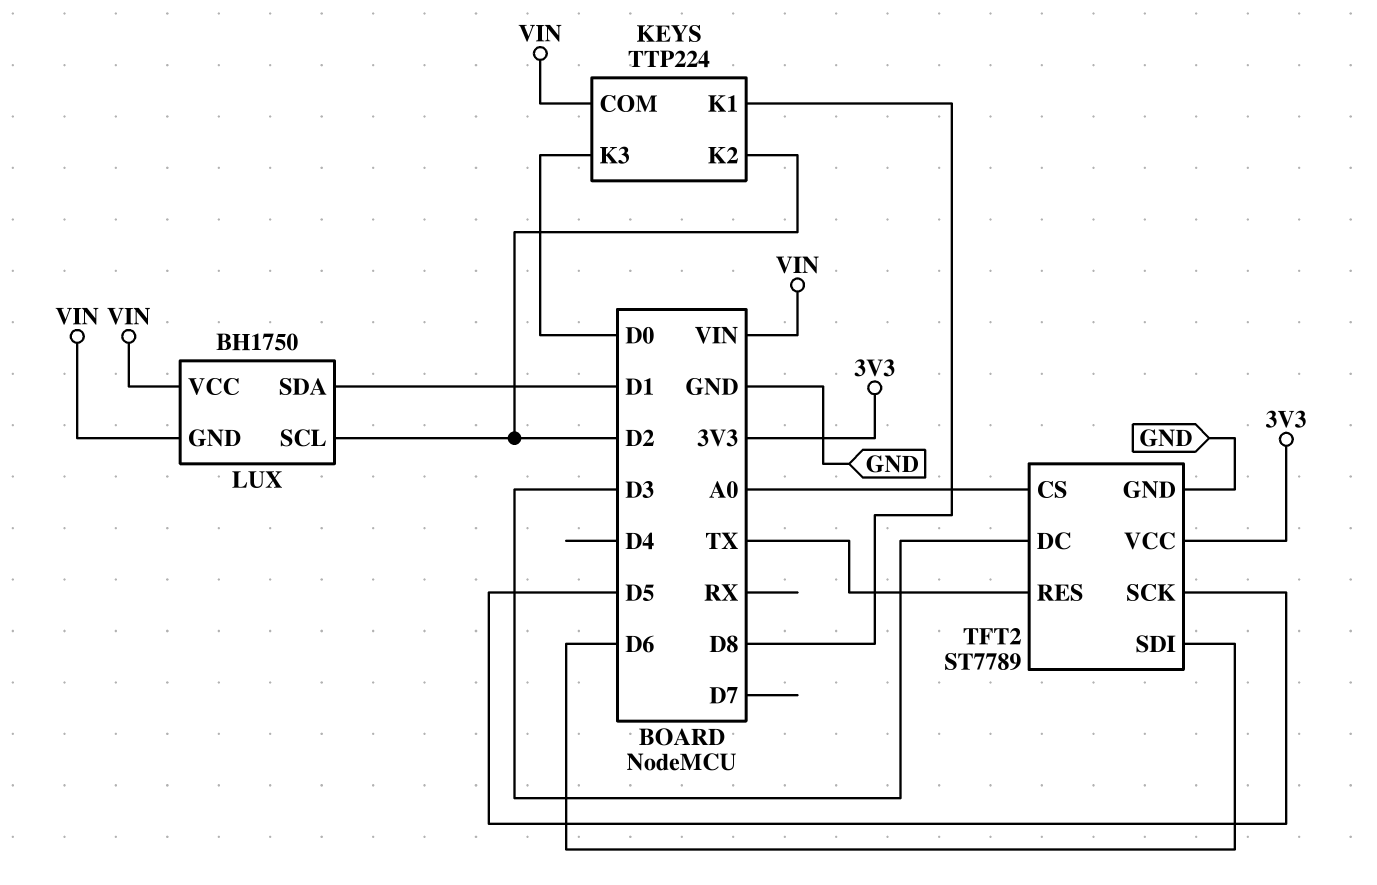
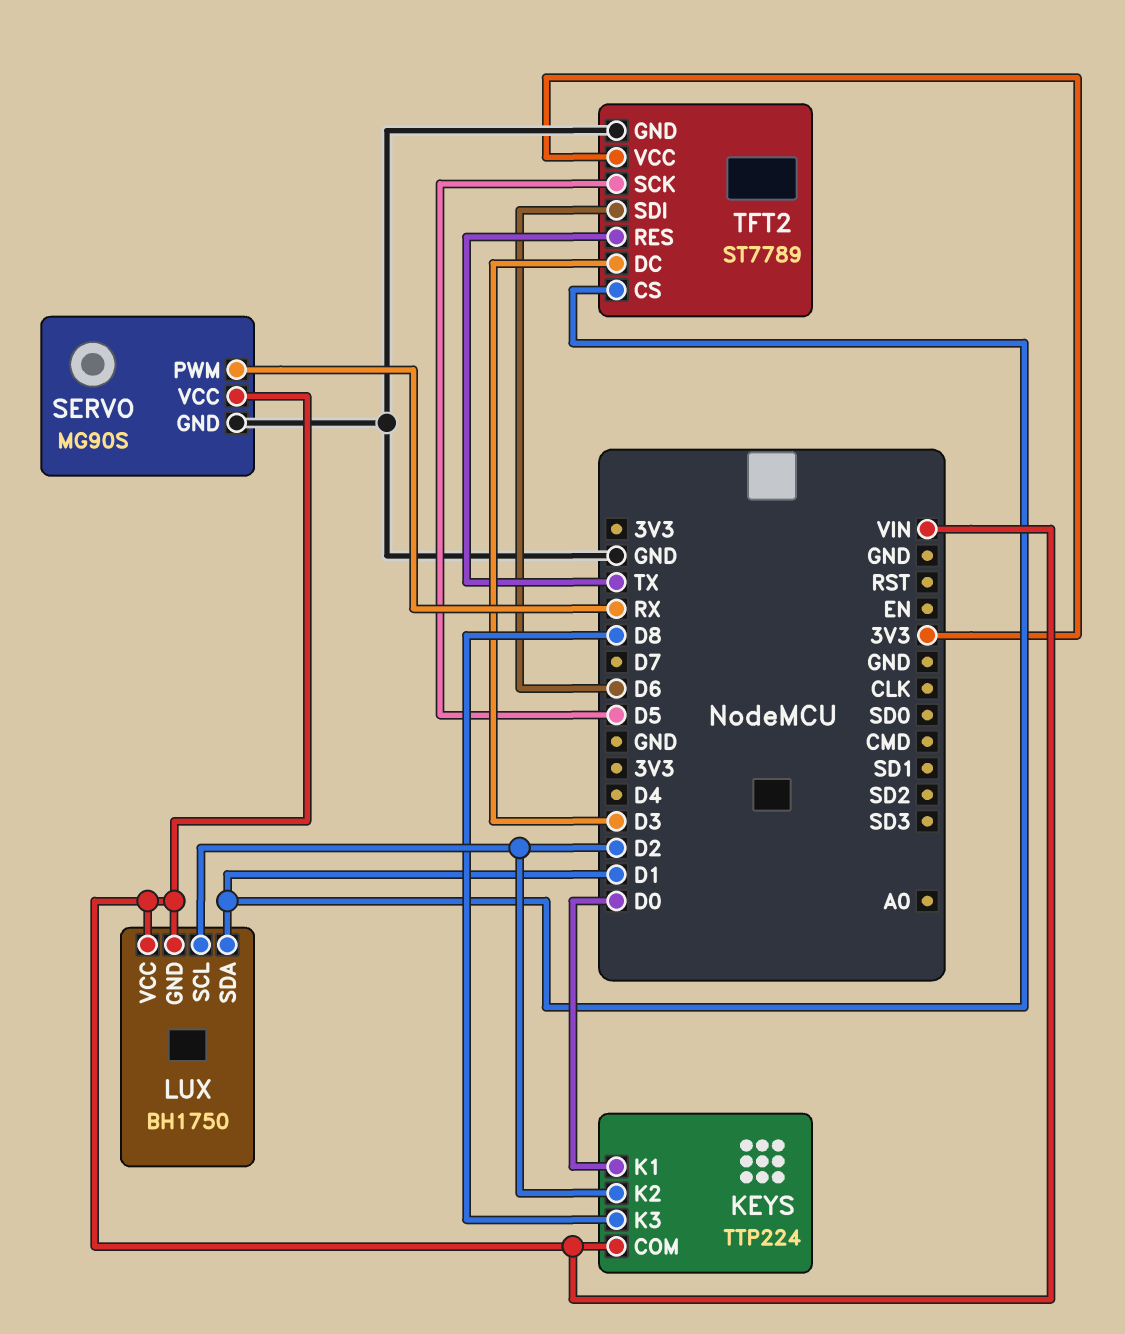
KEYS pin K1: D8 -> D0
KEYS pin K3: D0 -> D8
SERVO: none -> MG90S
SERVO pin GND: none -> GND
SERVO pin PWM: none -> RX
SERVO pin VCC: none -> VIN
TFT2 pin CS: A0 -> D1

